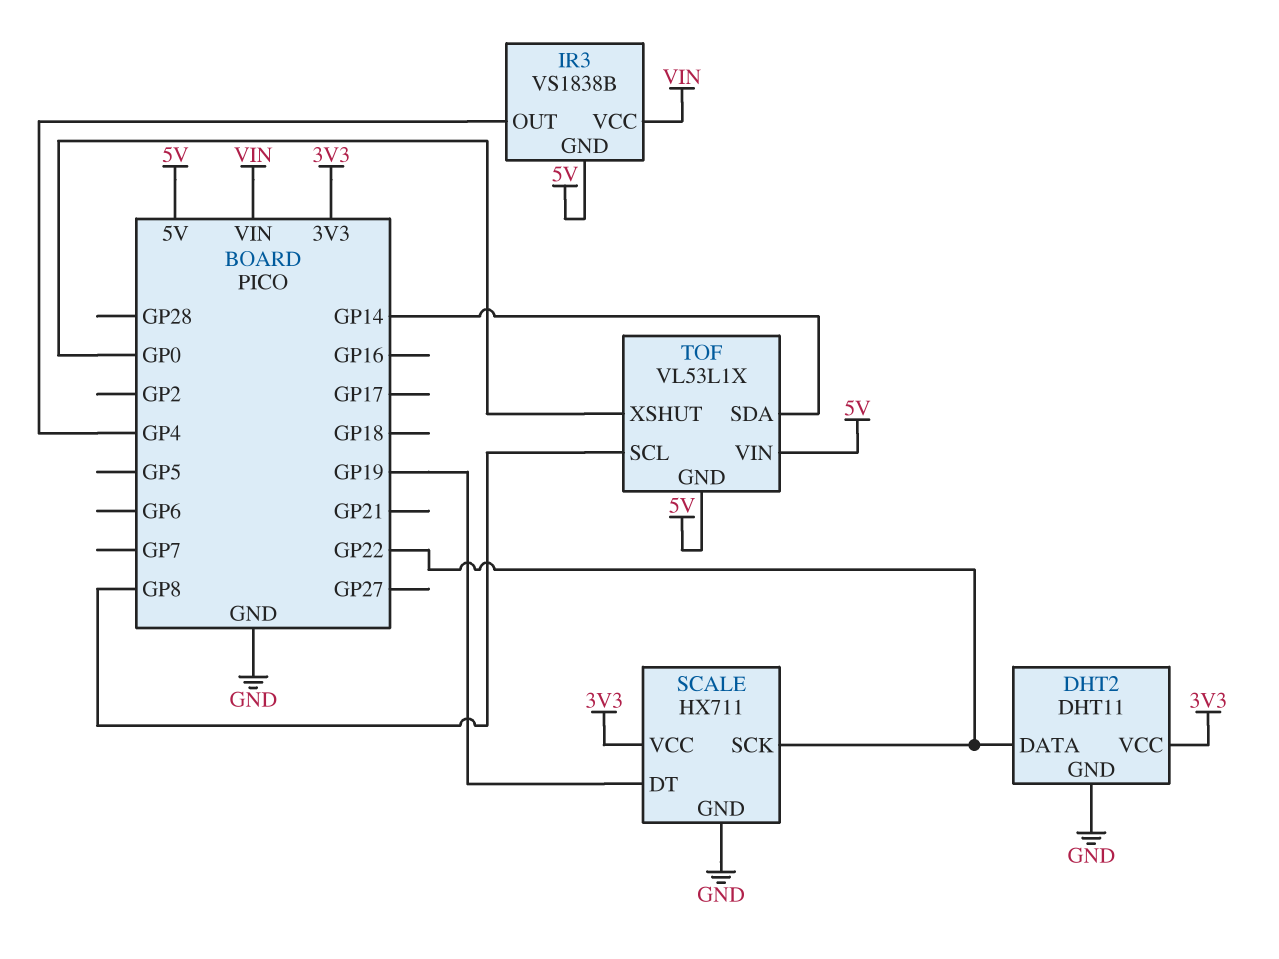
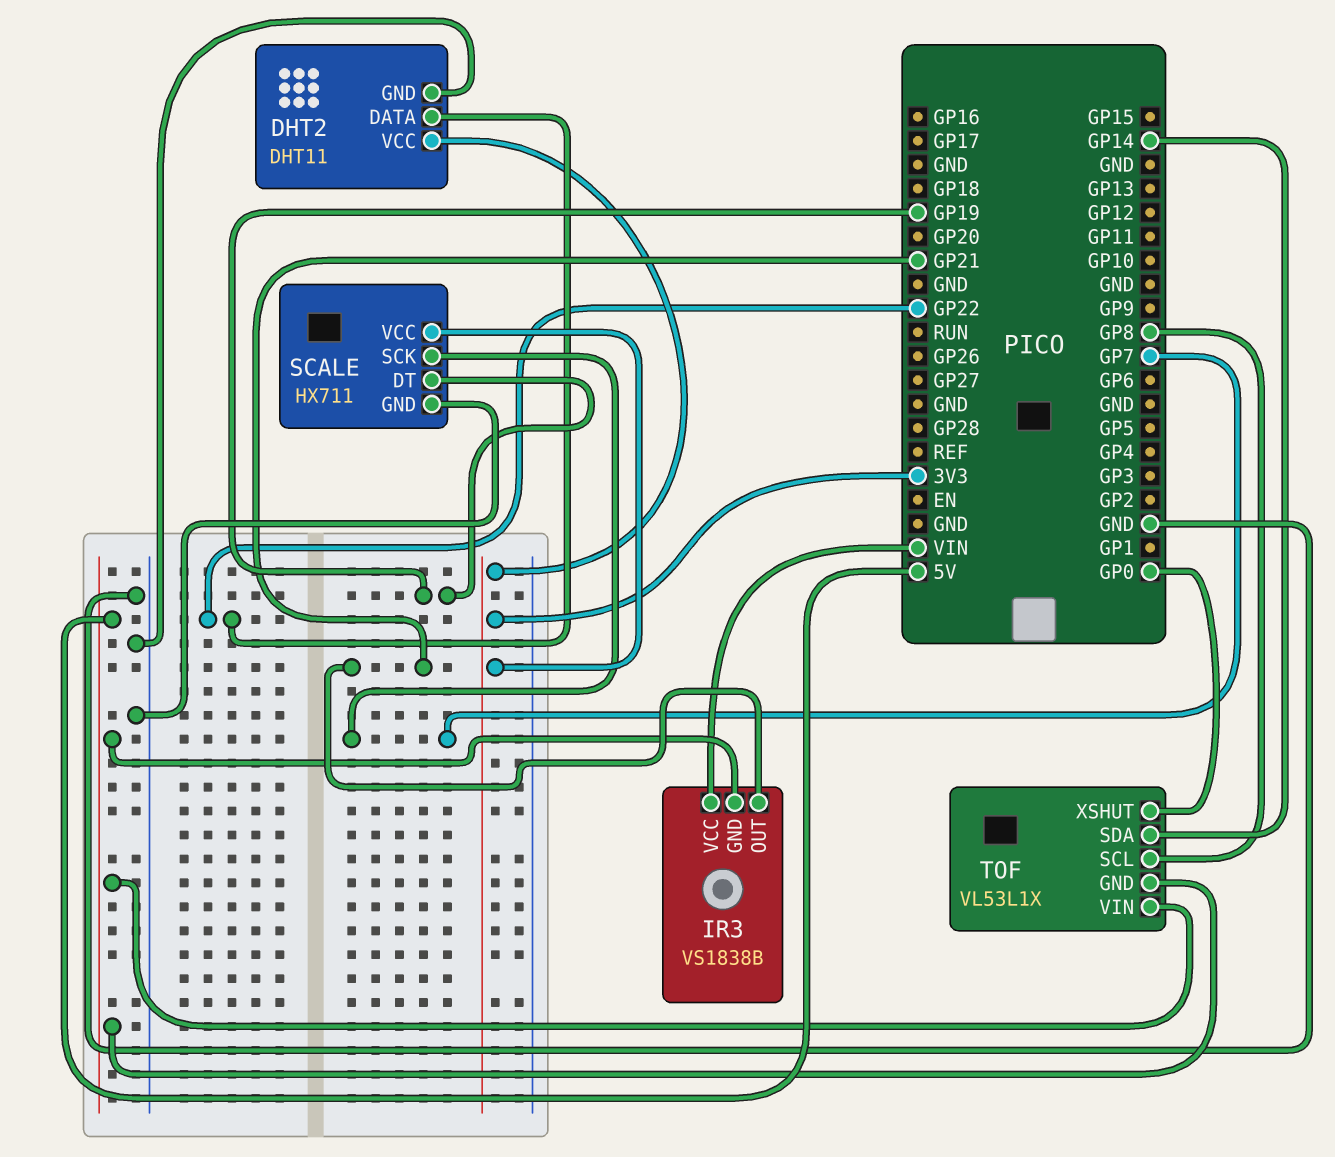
IR3 pin OUT: GP4 -> GP21
SCALE pin SCK: GP22 -> GP7

